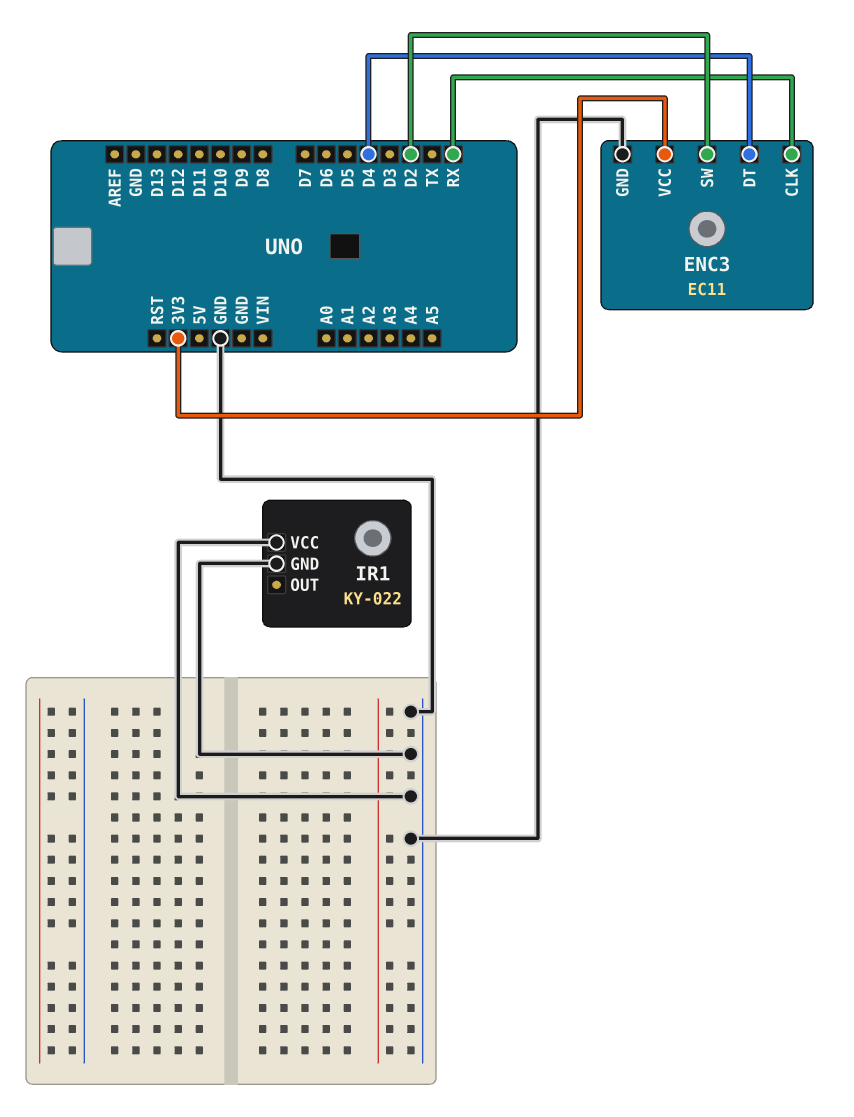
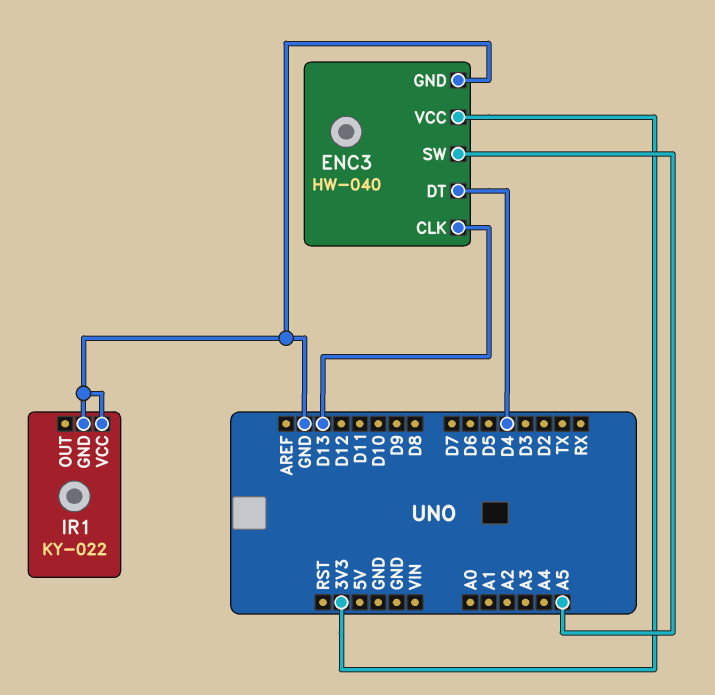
ENC3: EC11 -> HW-040
ENC3 pin CLK: RX -> D13
ENC3 pin SW: D2 -> A5

